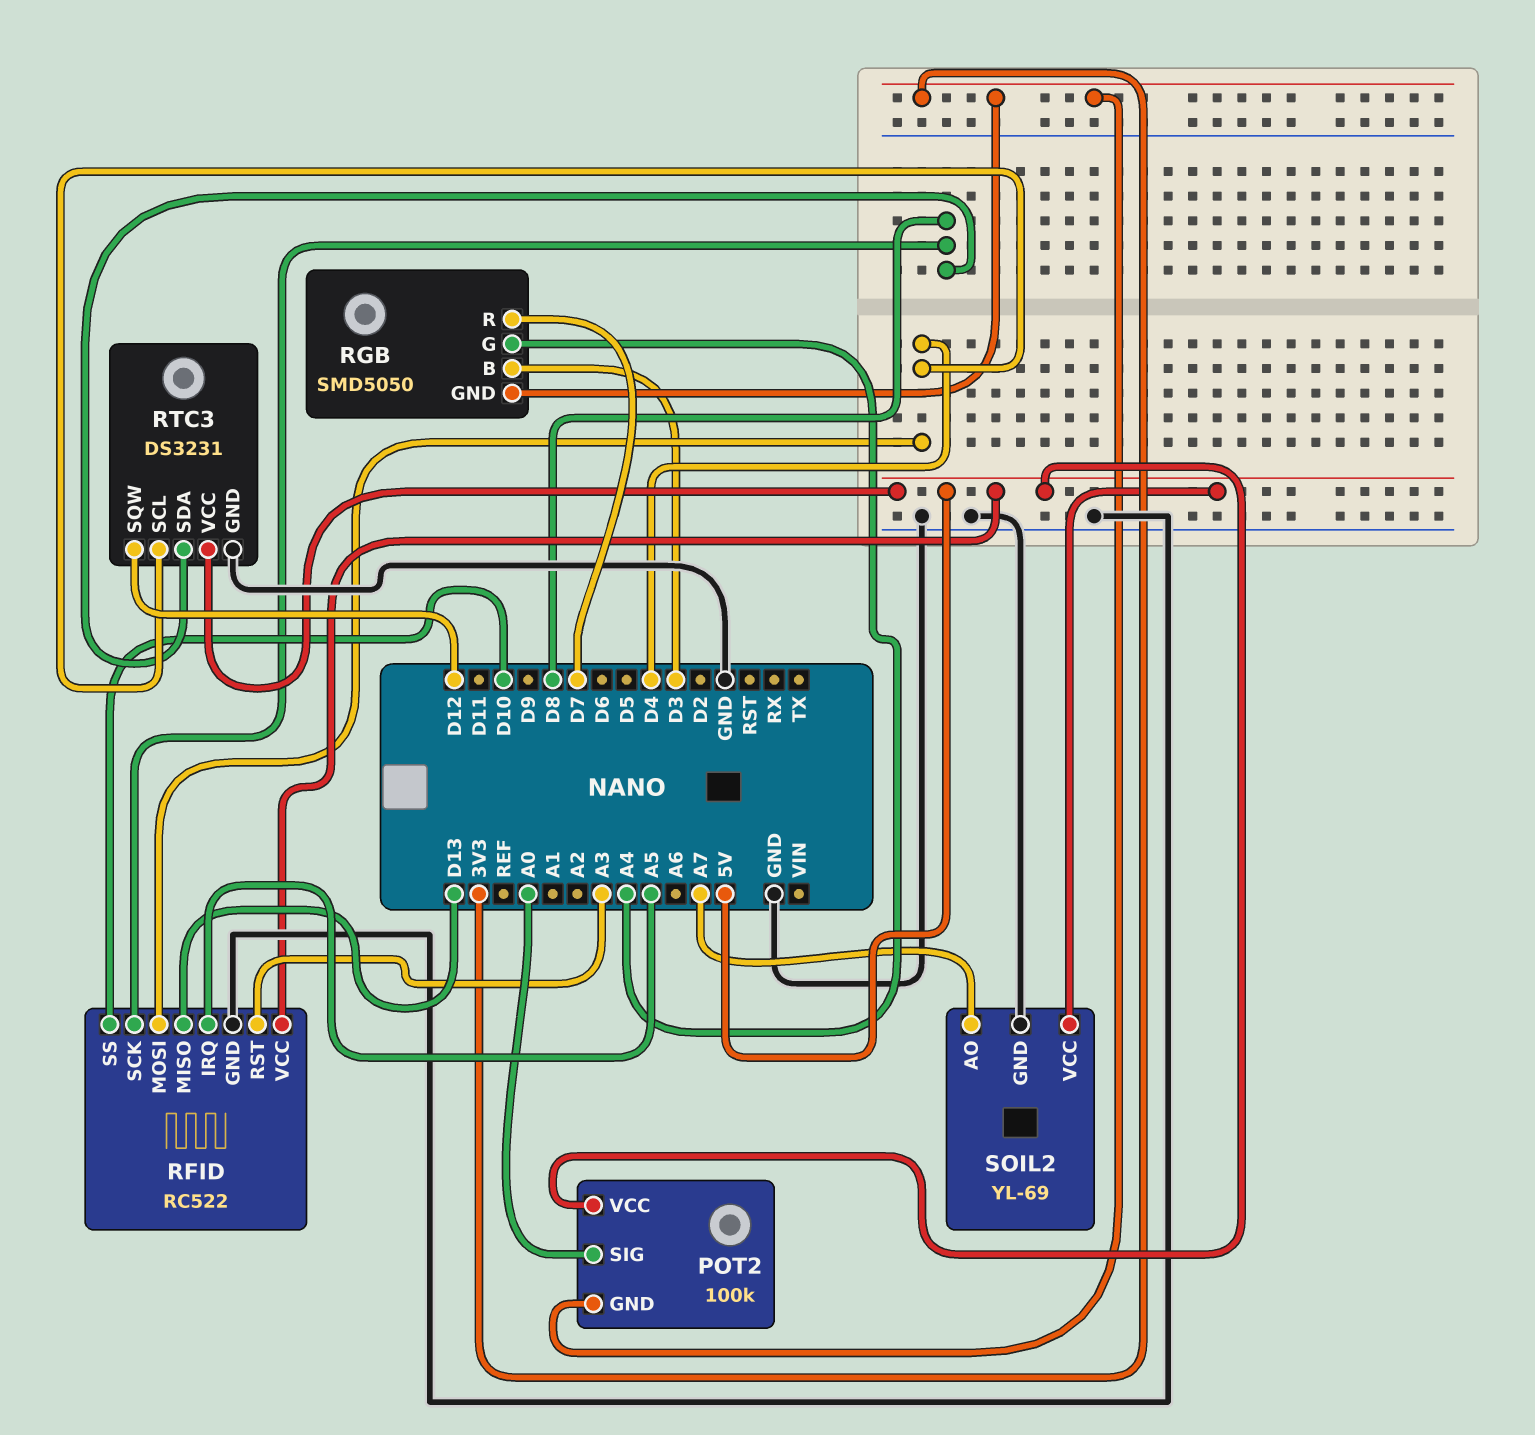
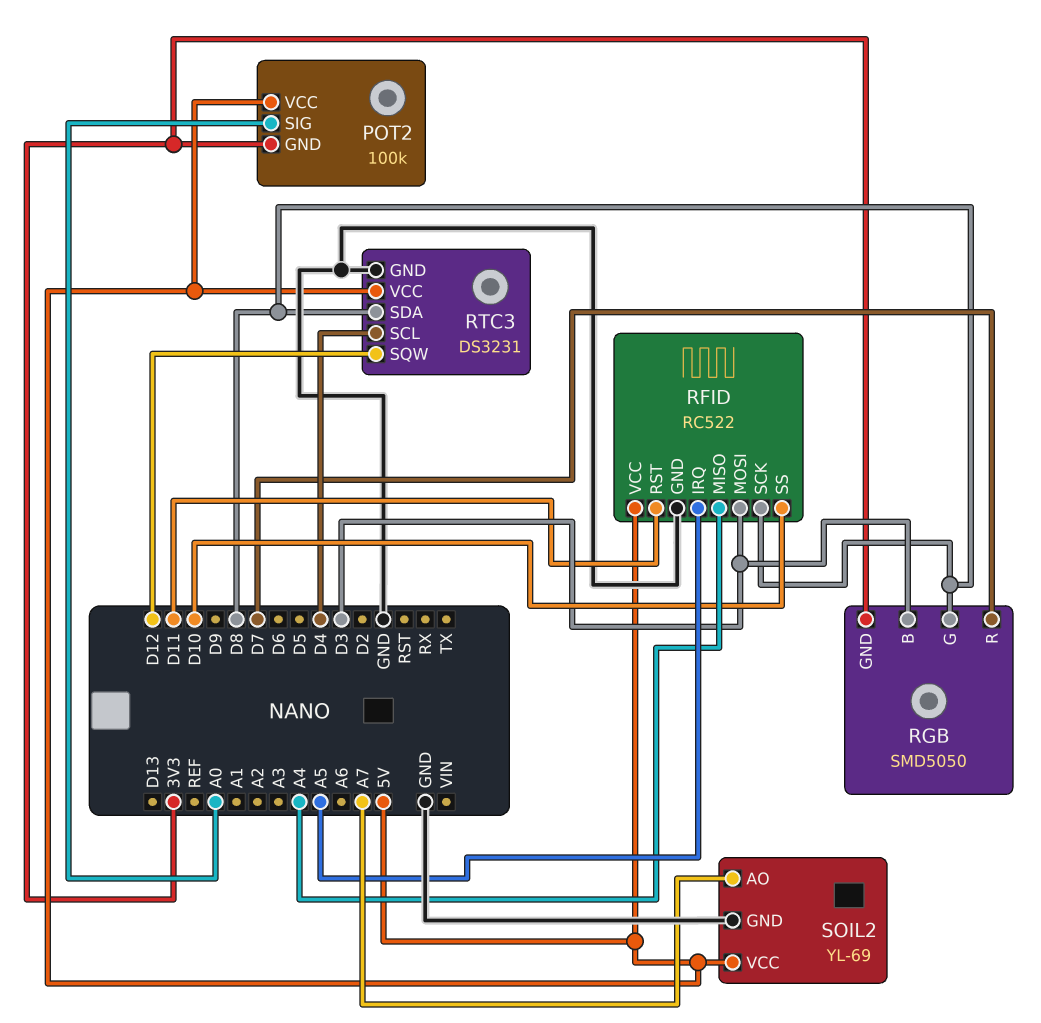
RFID pin MISO: D13 -> A4
RFID pin MOSI: D4 -> D3
RFID pin RST: A3 -> D11
RGB pin G: A4 -> D8

